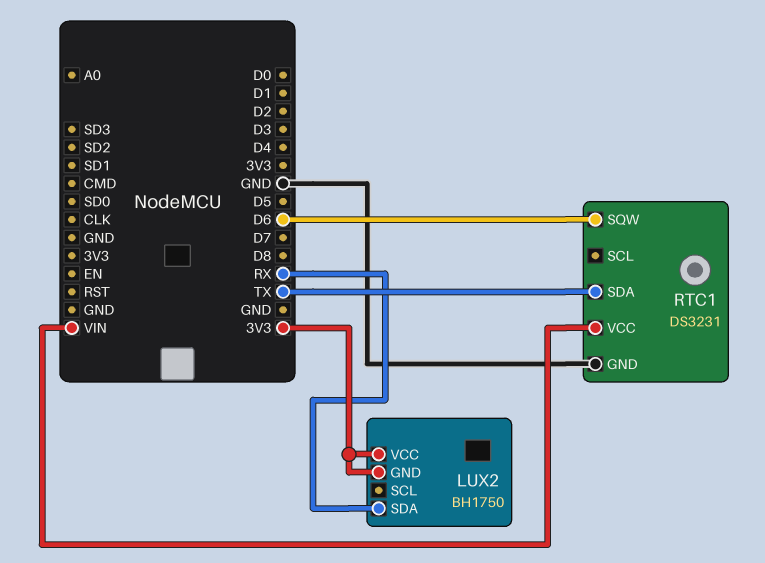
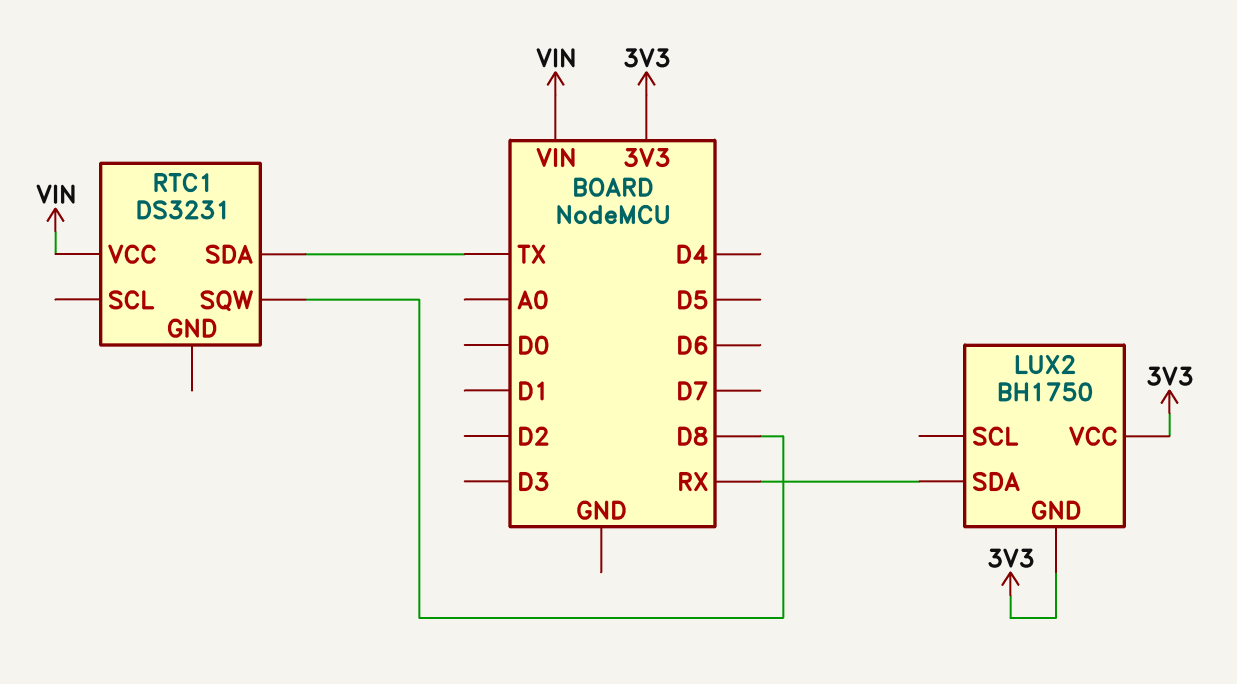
RTC1 pin GND: GND -> none
RTC1 pin SQW: D6 -> D8

